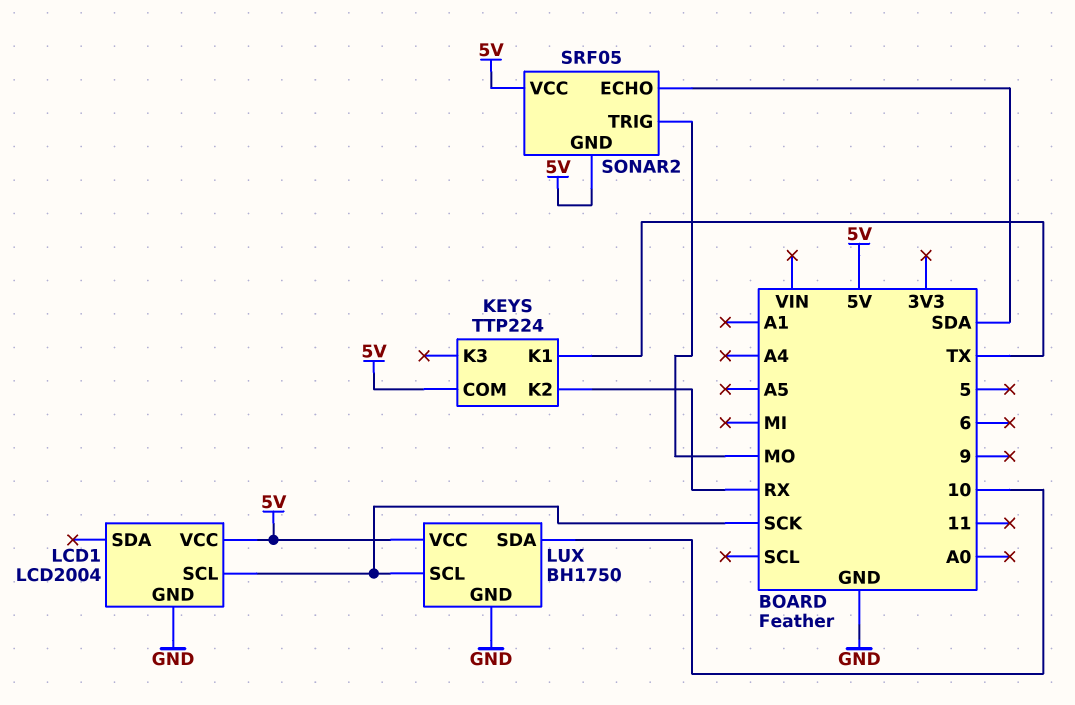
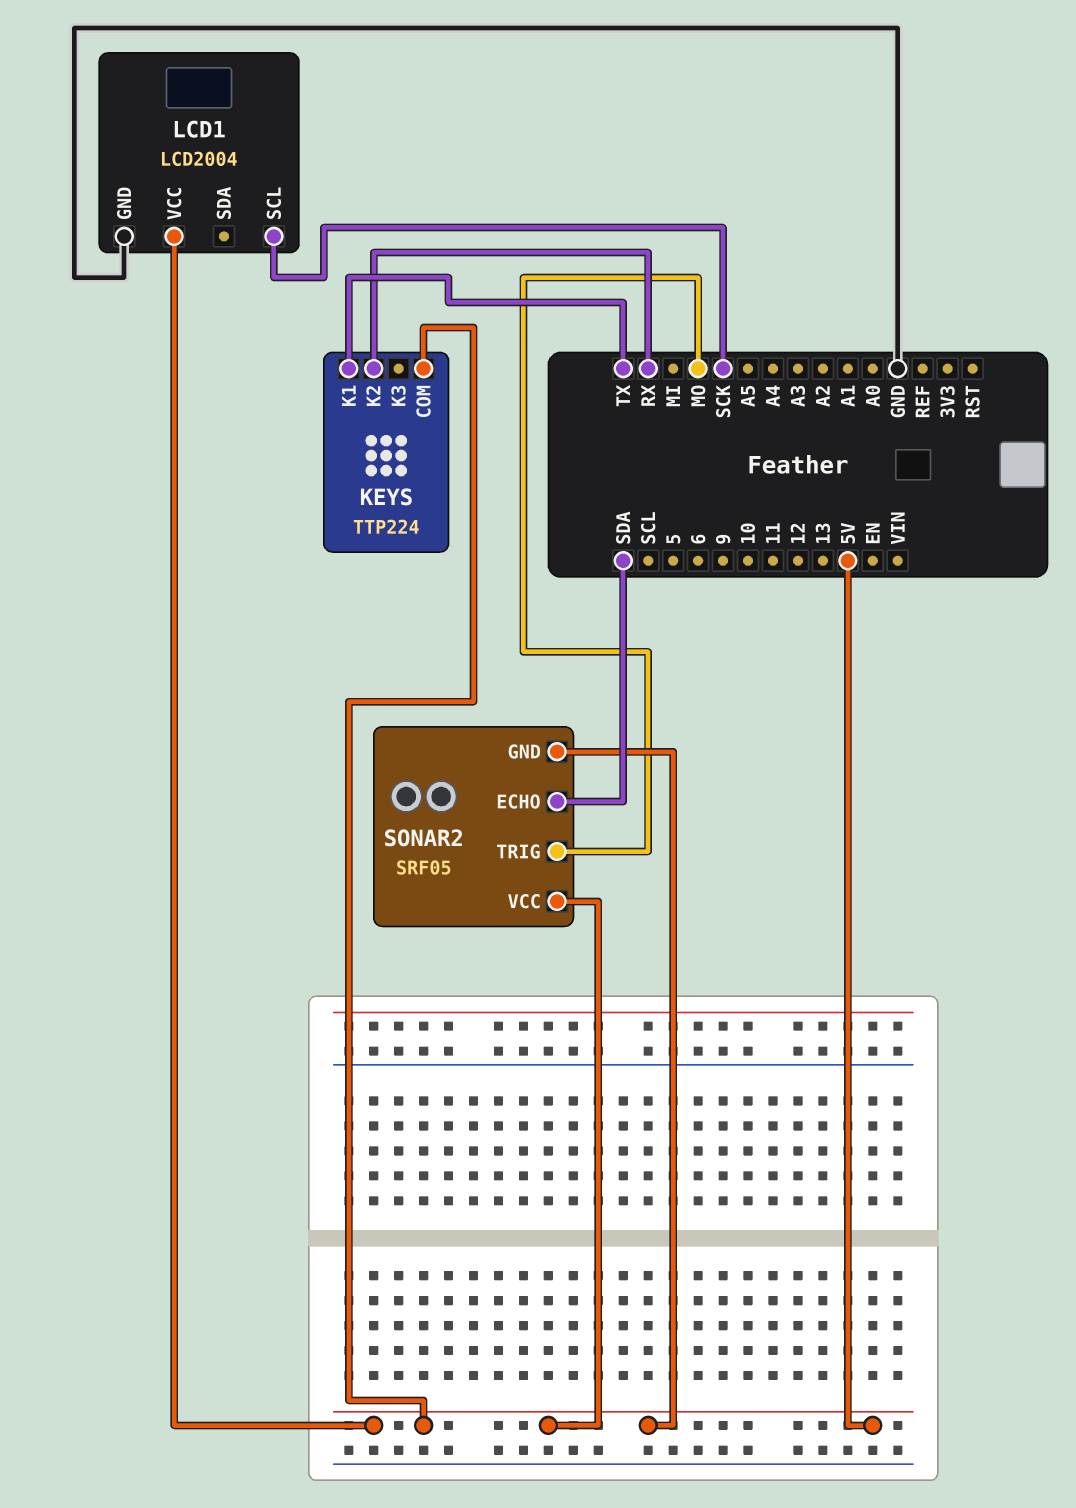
LUX: BH1750 -> none
LUX pin GND: GND -> none
LUX pin SCL: SCK -> none
LUX pin SDA: 10 -> none
LUX pin VCC: 5V -> none

